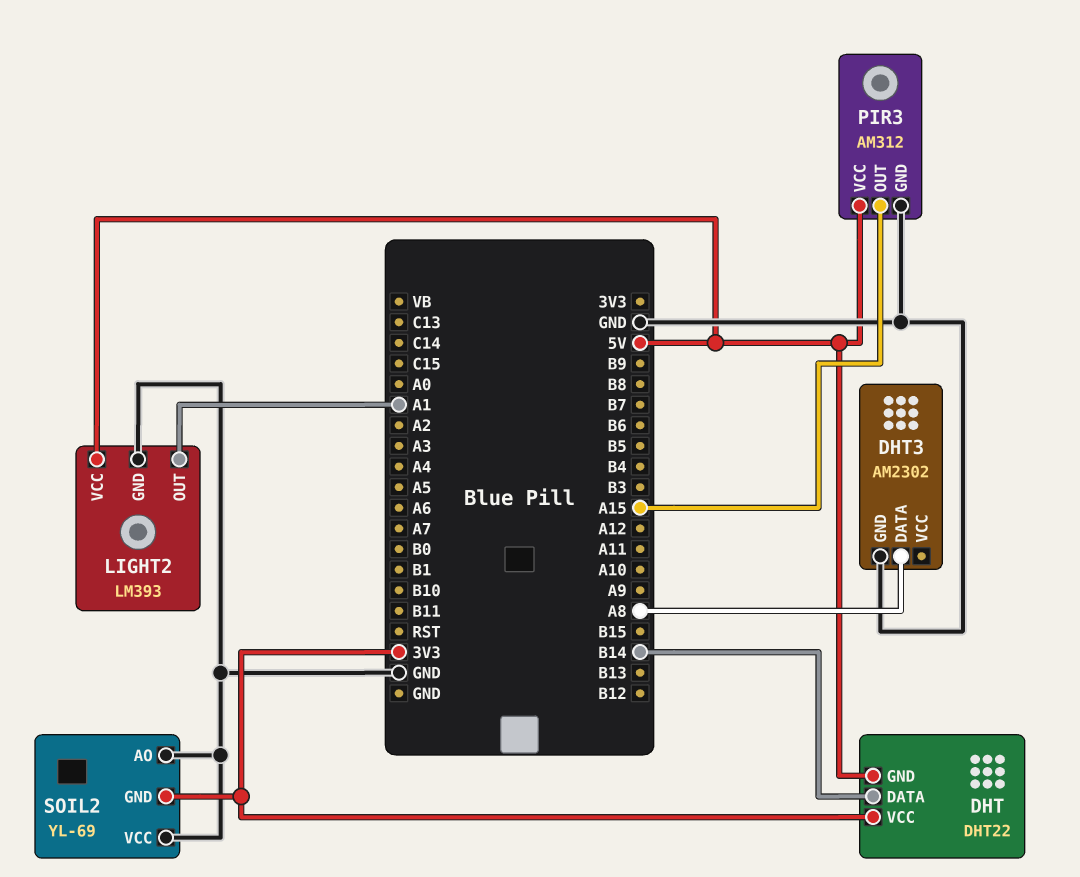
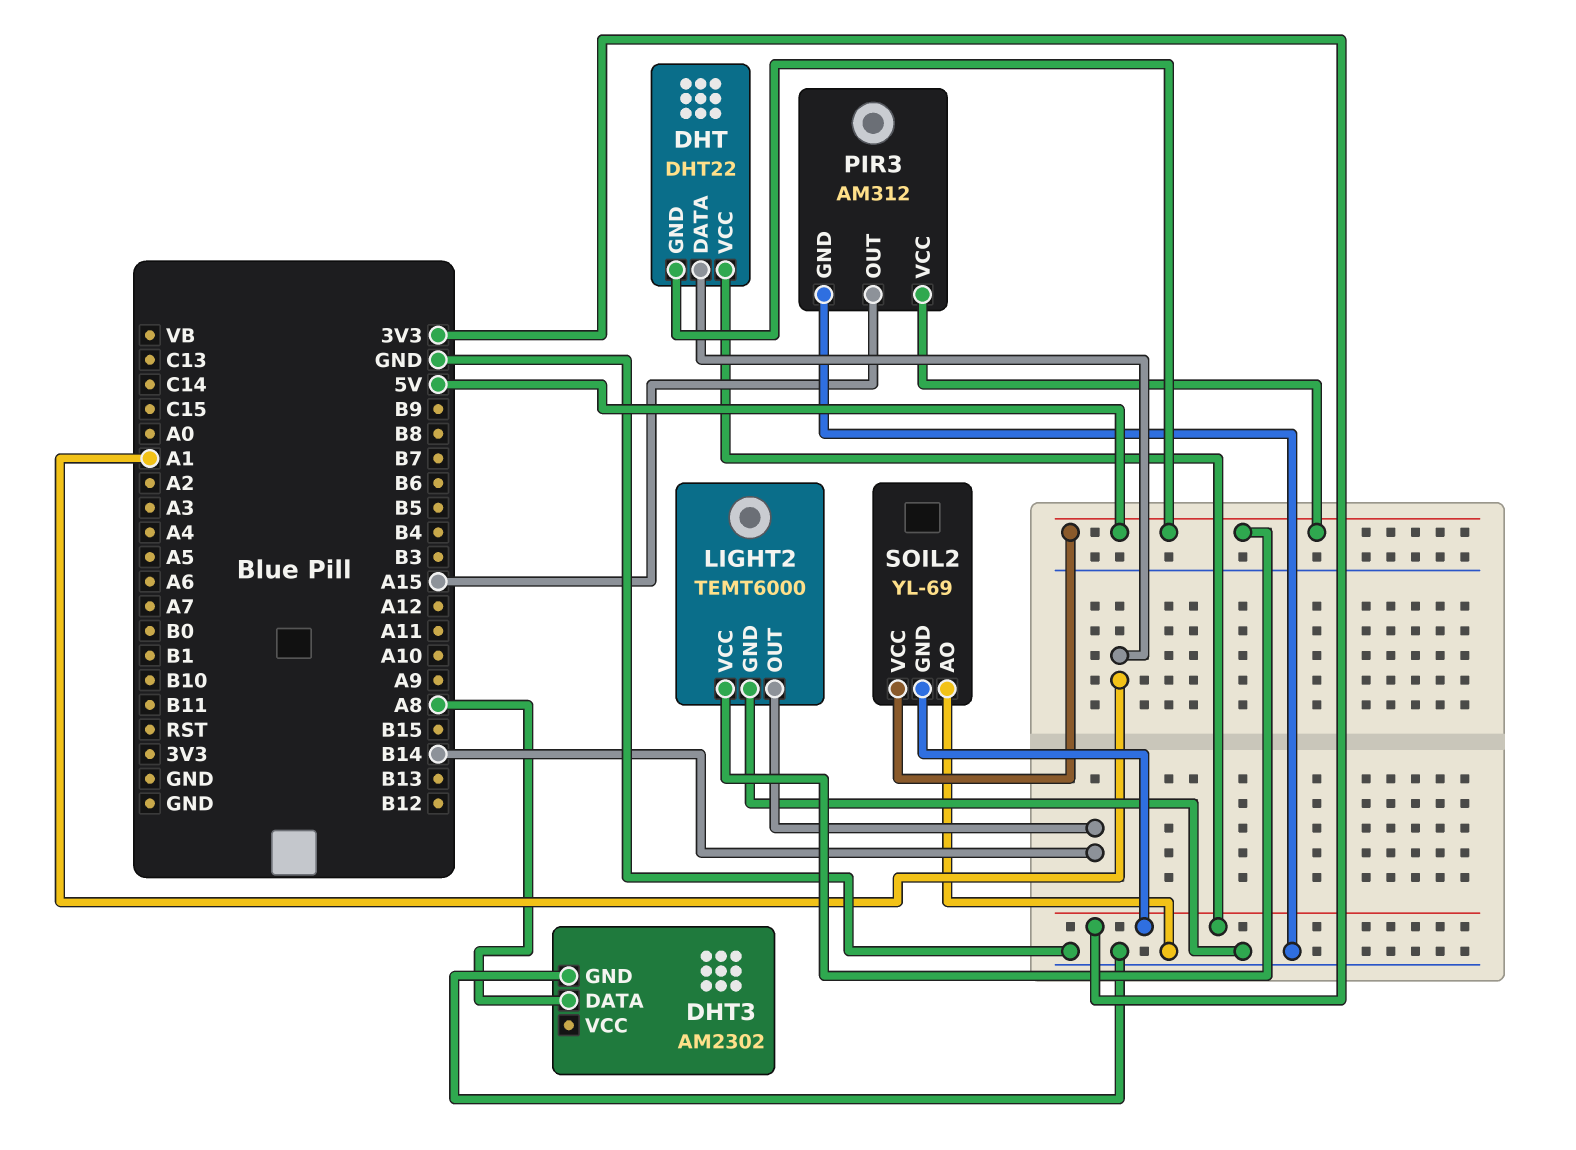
DHT pin DATA: B14 -> A1
LIGHT2: LM393 -> TEMT6000
LIGHT2 pin OUT: A1 -> B14
SOIL2 pin VCC: GND -> 5V

